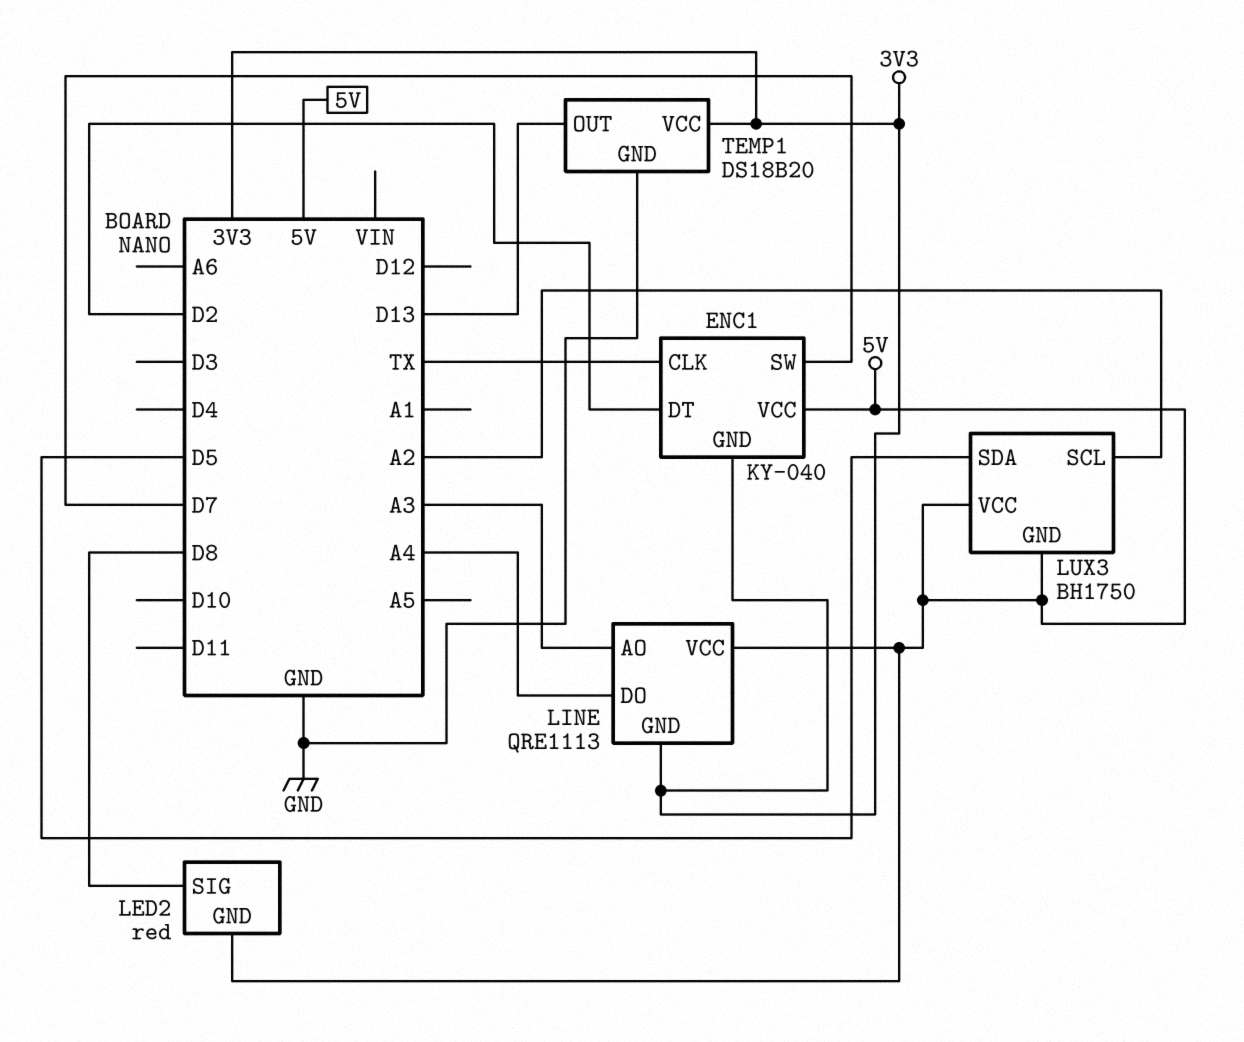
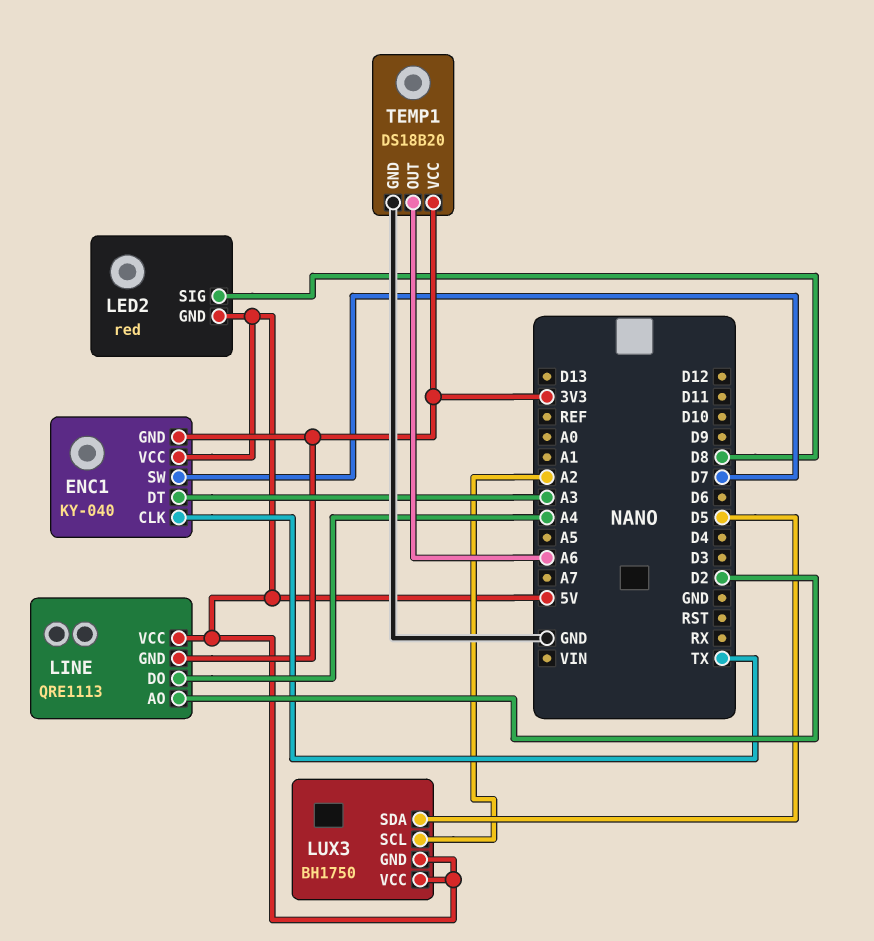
ENC1 pin DT: D2 -> A3
LINE pin AO: A3 -> D2
TEMP1 pin OUT: D13 -> A6

